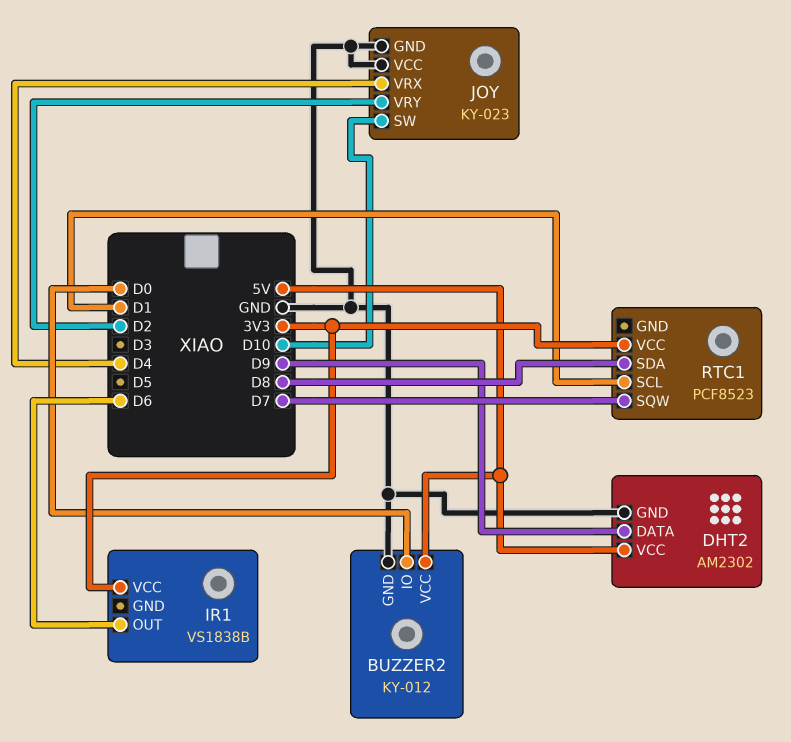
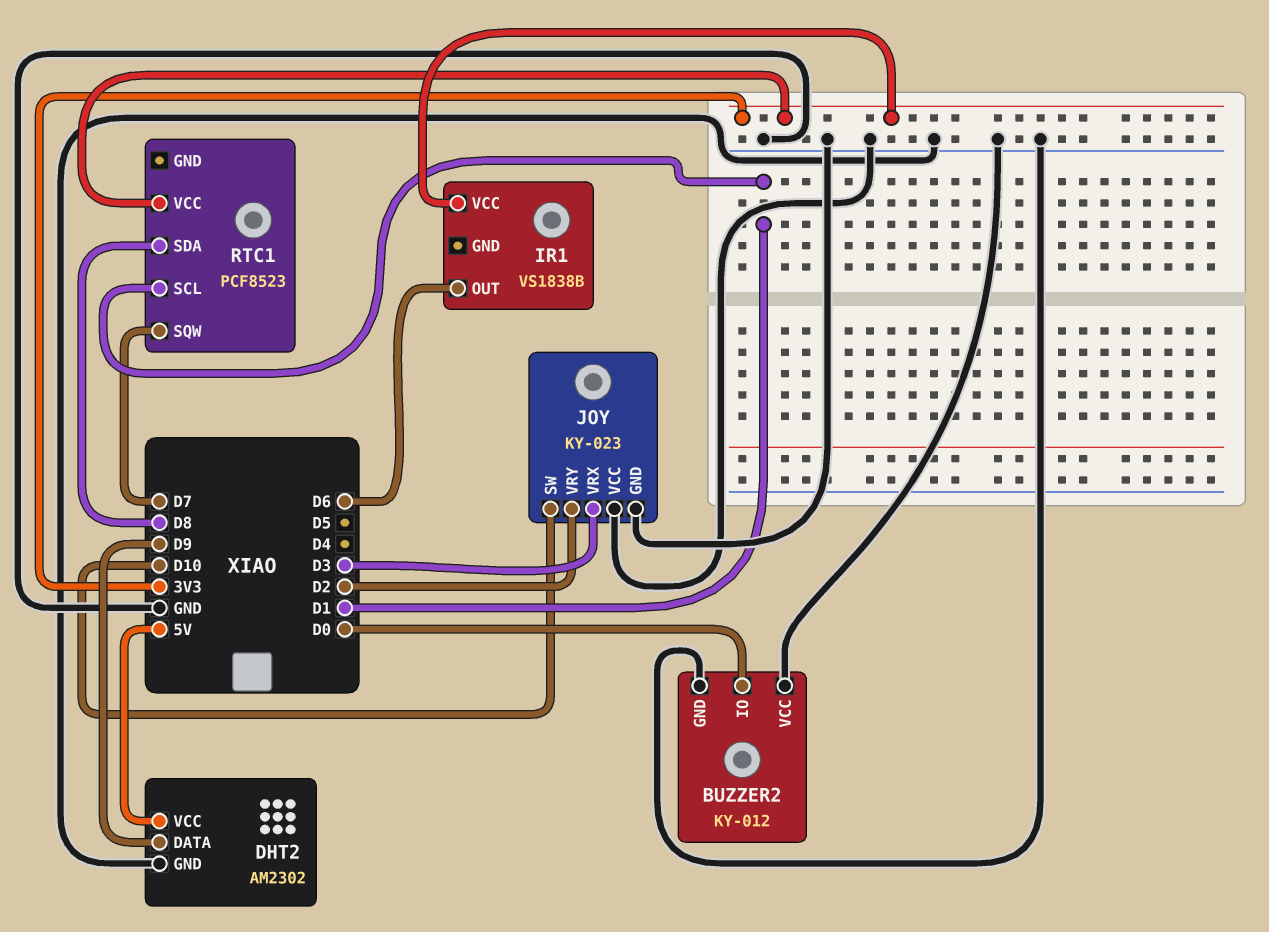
BUZZER2 pin VCC: 5V -> GND
JOY pin VRX: D4 -> D3

